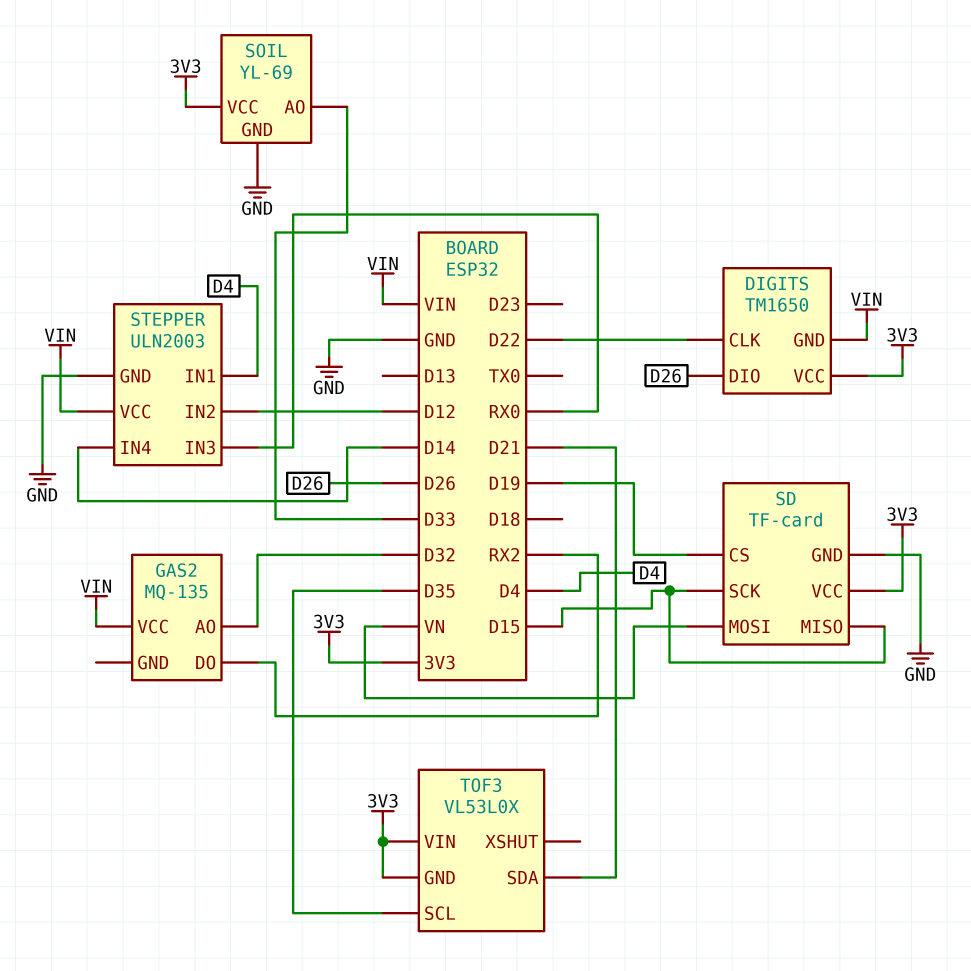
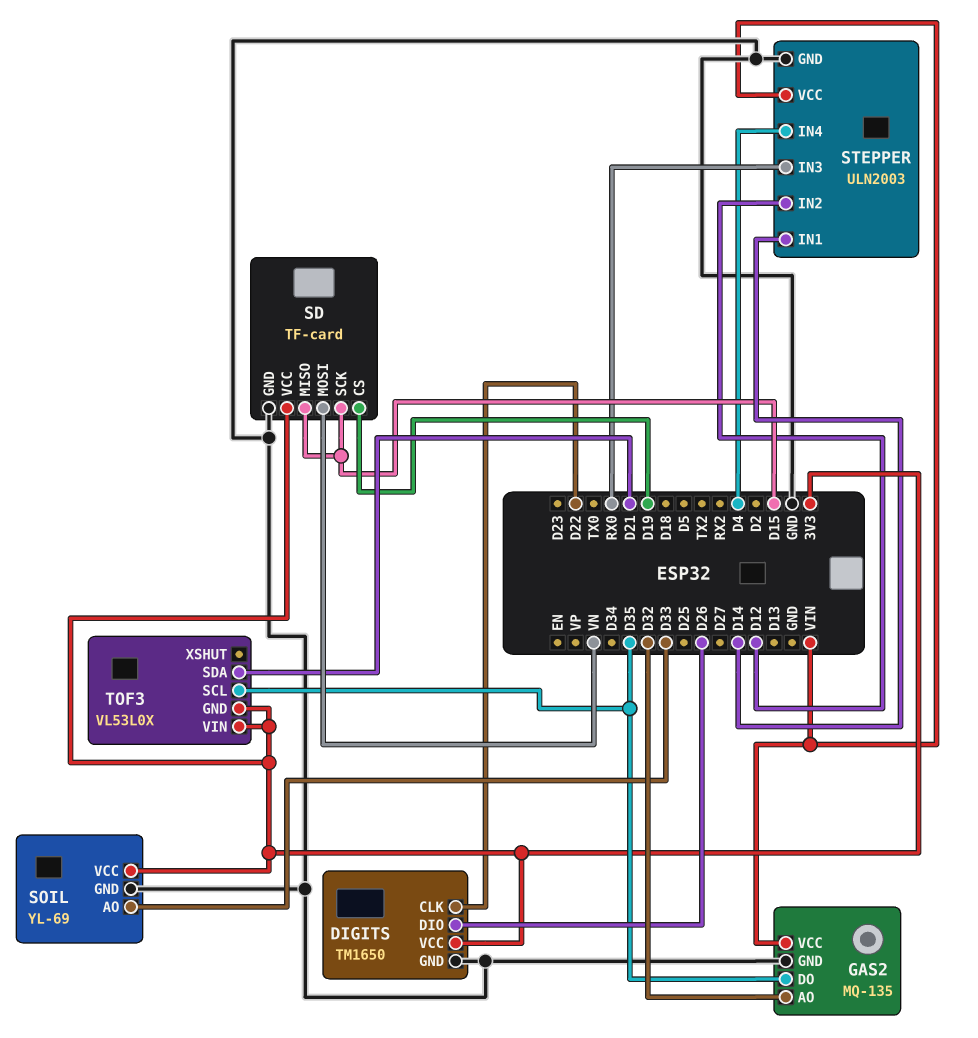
DIGITS pin GND: VIN -> GND
GAS2 pin DO: RX2 -> D35
GAS2 pin GND: none -> GND
STEPPER pin IN1: D4 -> D14
STEPPER pin IN4: D14 -> D4

